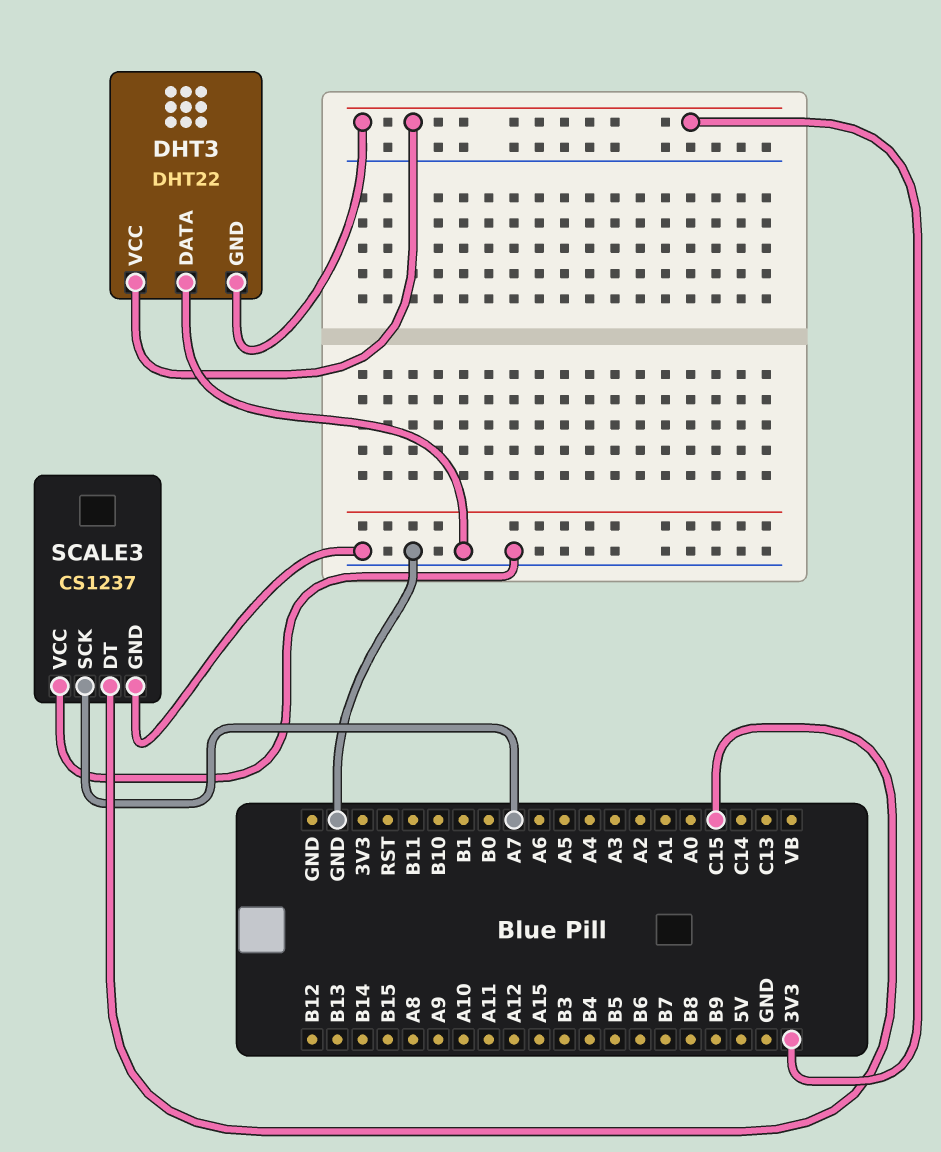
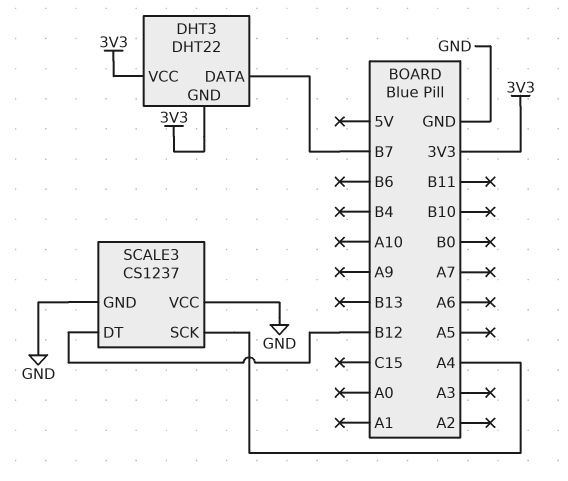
DHT3 pin DATA: GND -> B7
SCALE3 pin DT: C15 -> B12
SCALE3 pin SCK: A7 -> A4

